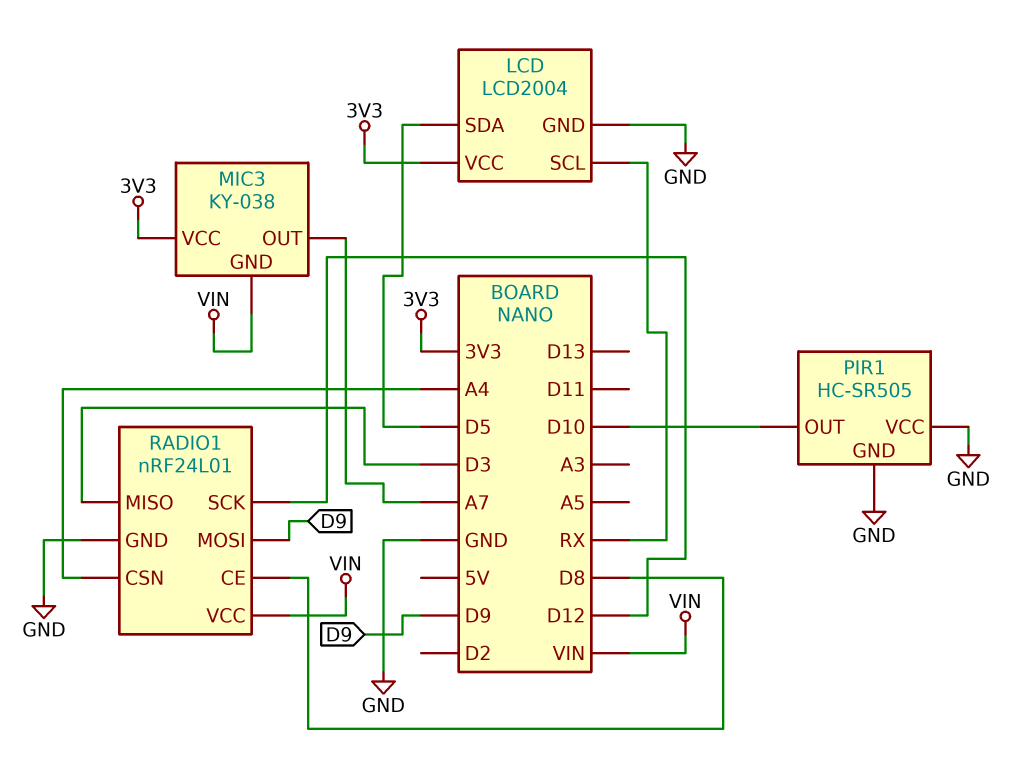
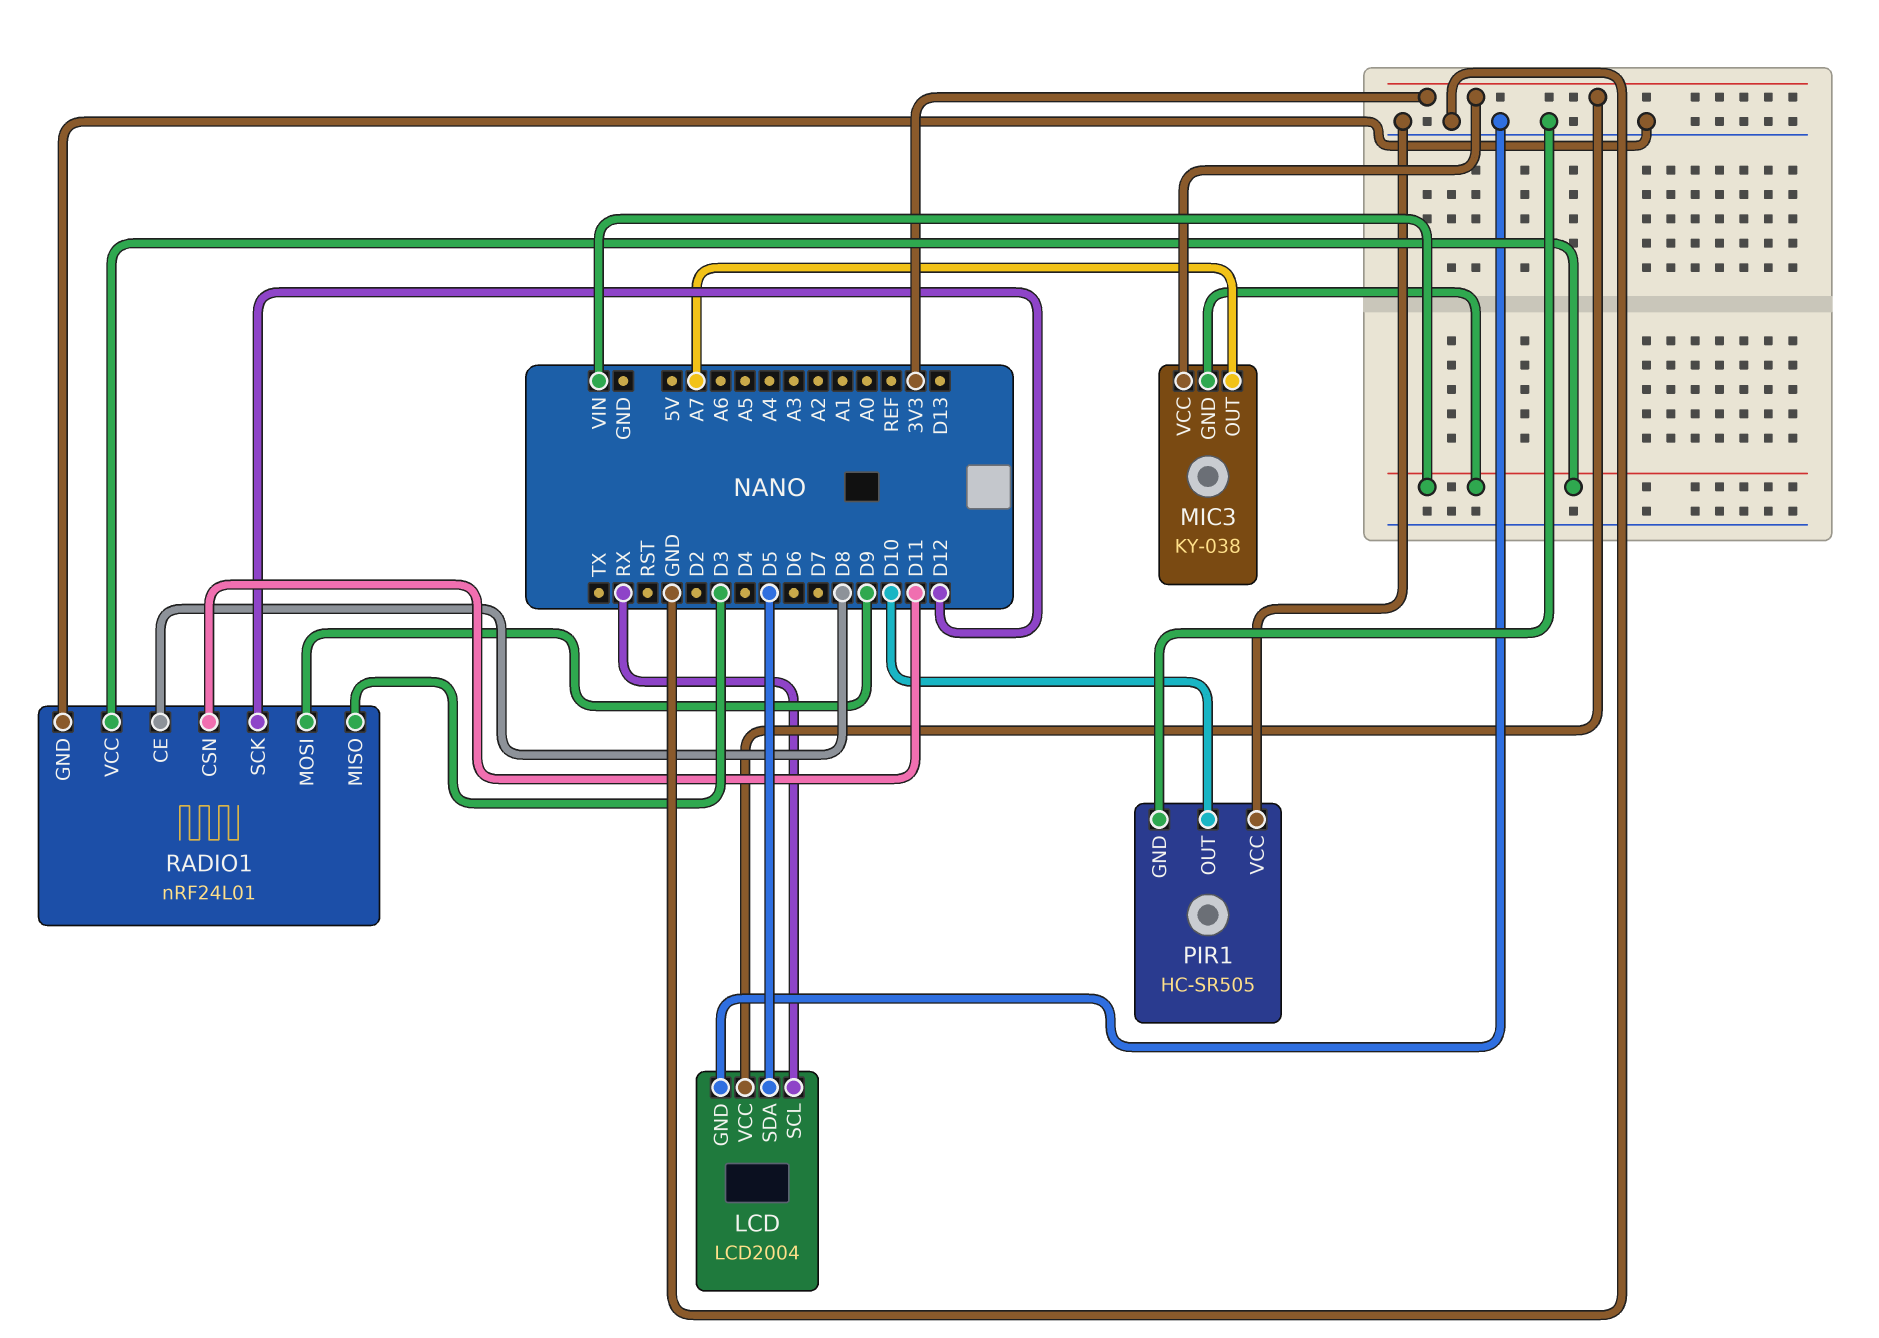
RADIO1 pin CSN: A4 -> D11

